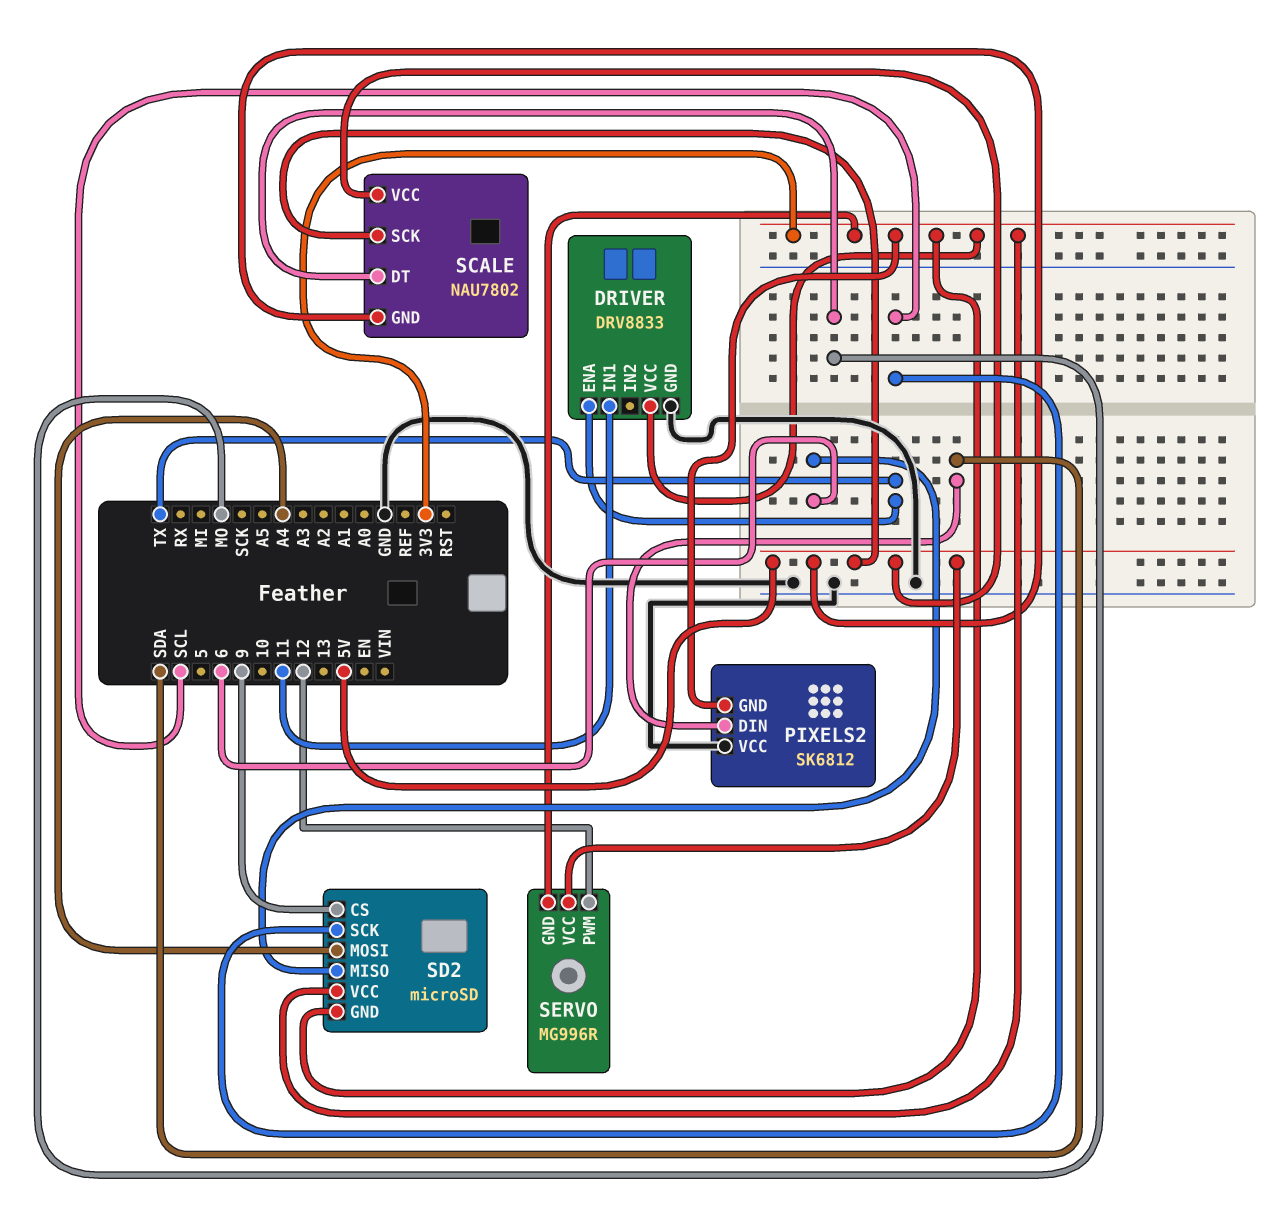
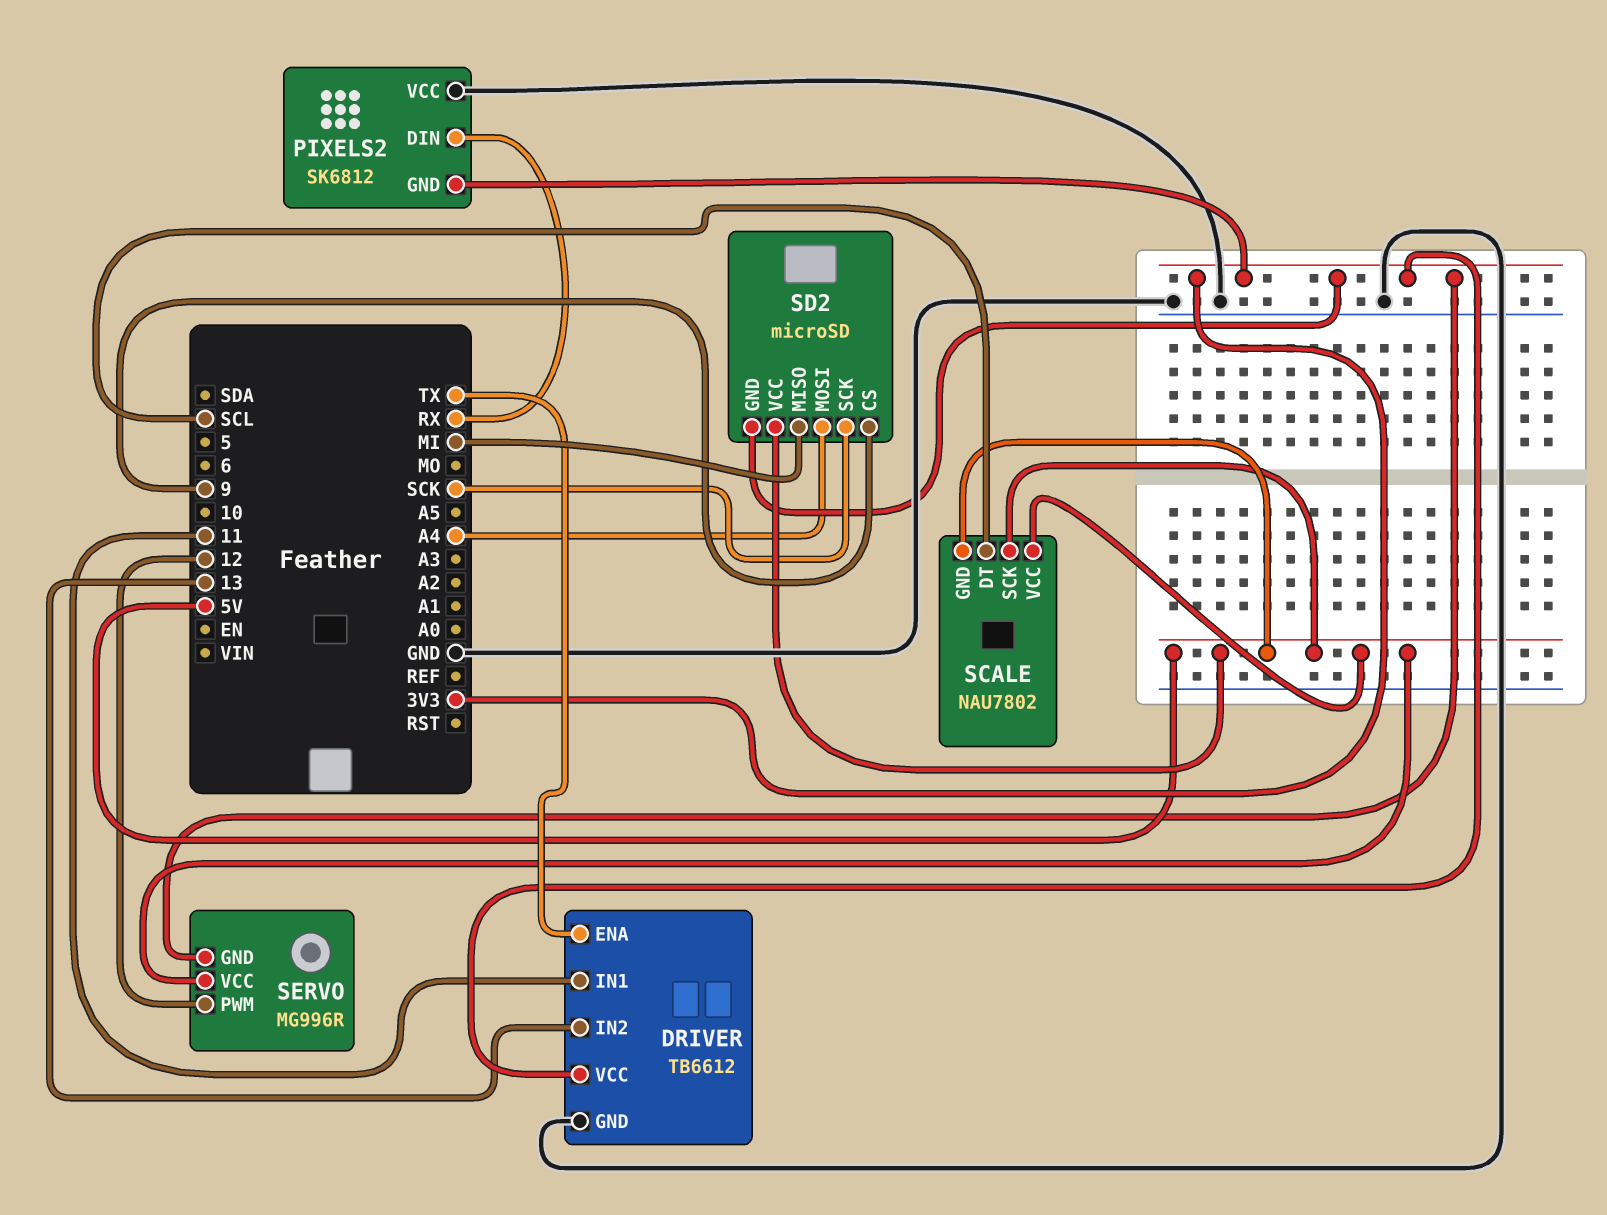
DRIVER: DRV8833 -> TB6612
DRIVER pin IN2: none -> 13
PIXELS2 pin DIN: SDA -> RX
SCALE pin DT: MO -> SCL
SD2 pin MISO: 6 -> MI
SD2 pin SCK: SCL -> SCK
SD2 pin VCC: 3V3 -> 5V

